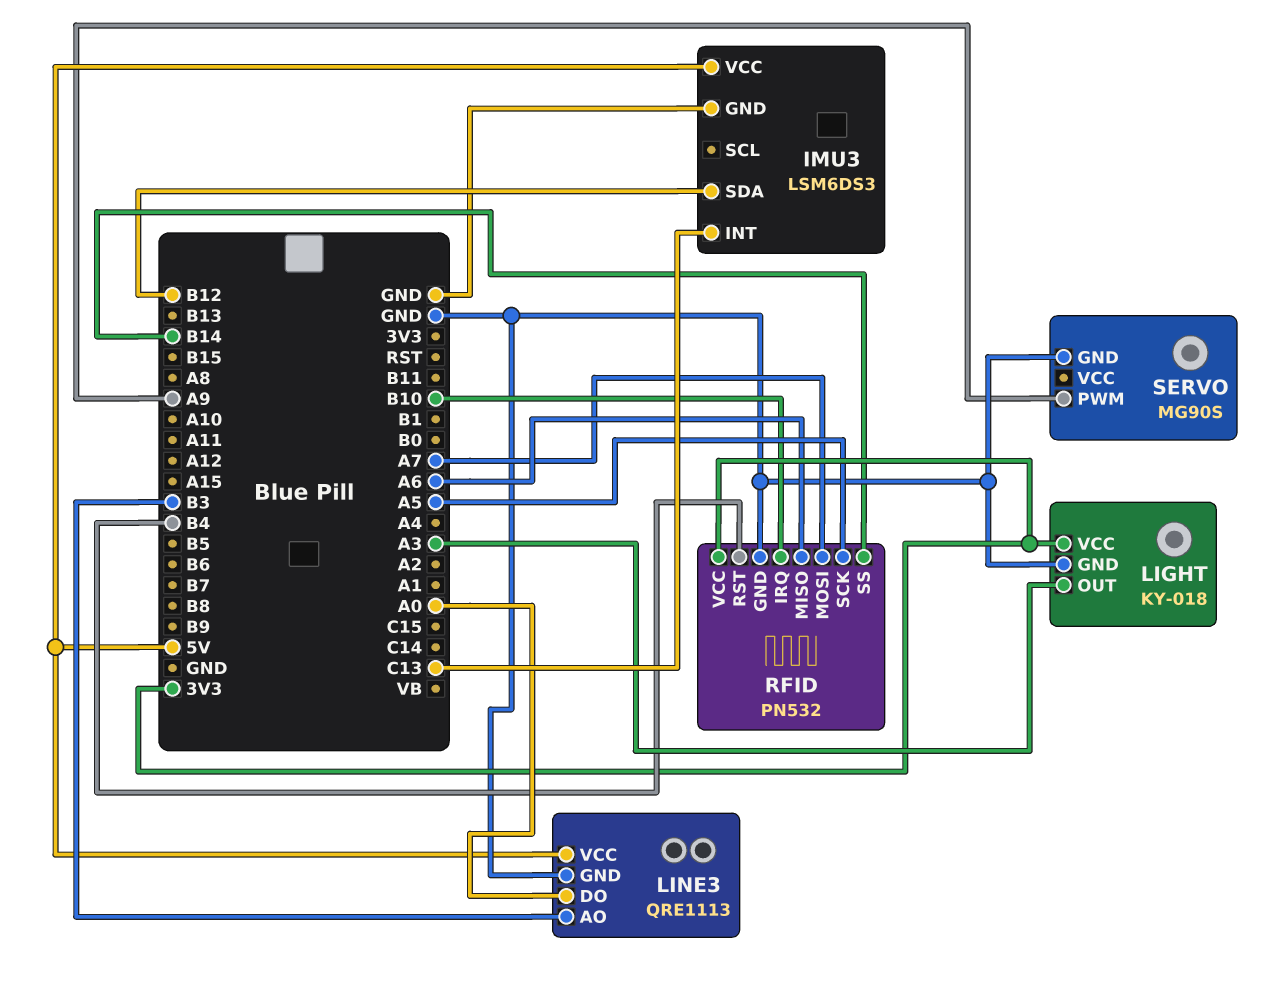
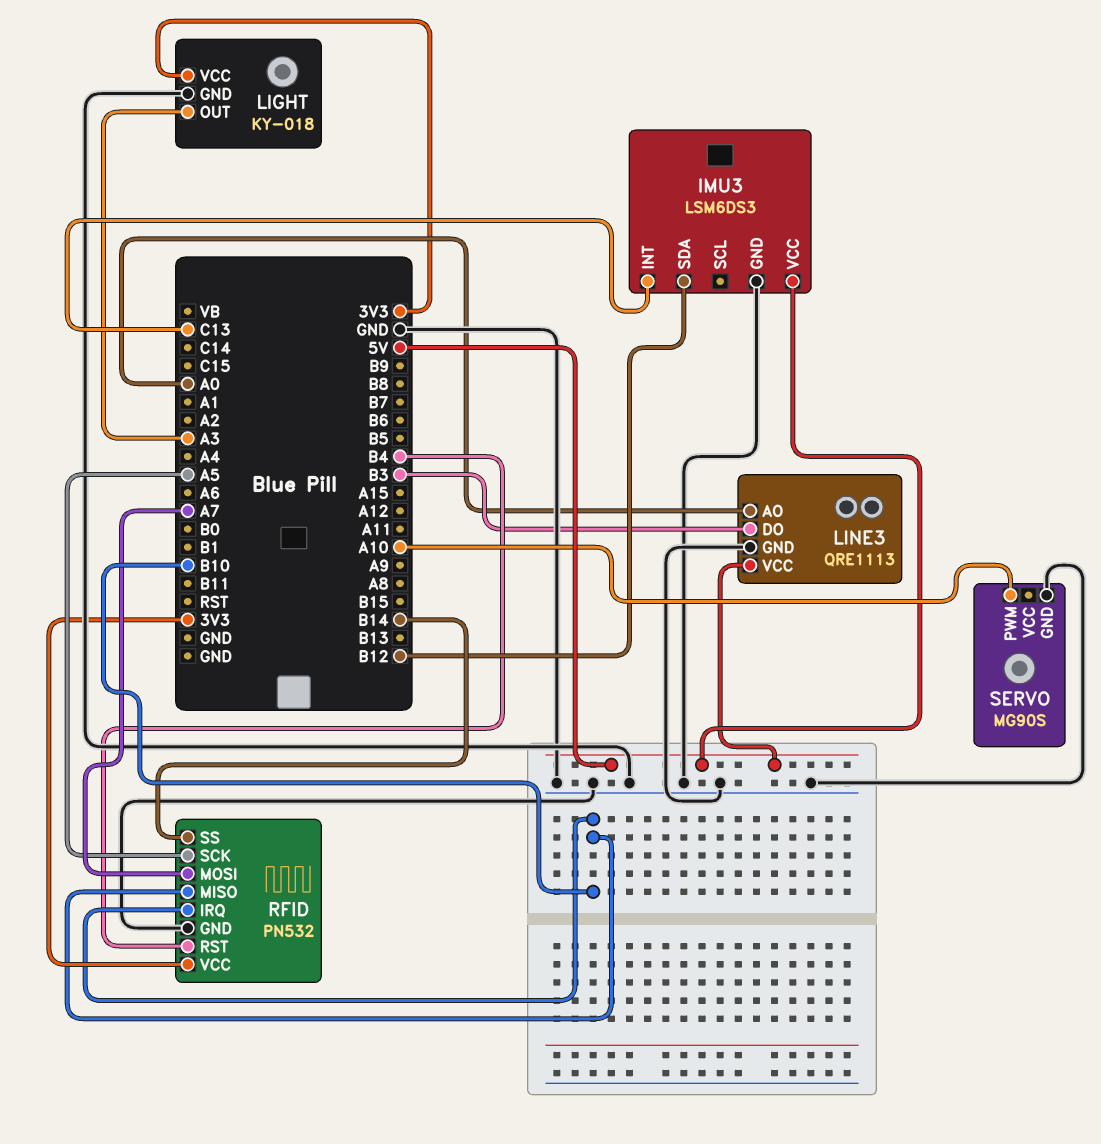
LINE3 pin AO: B3 -> A0
LINE3 pin DO: A0 -> B3
RFID pin MISO: A6 -> B10
SERVO pin PWM: A9 -> A10

